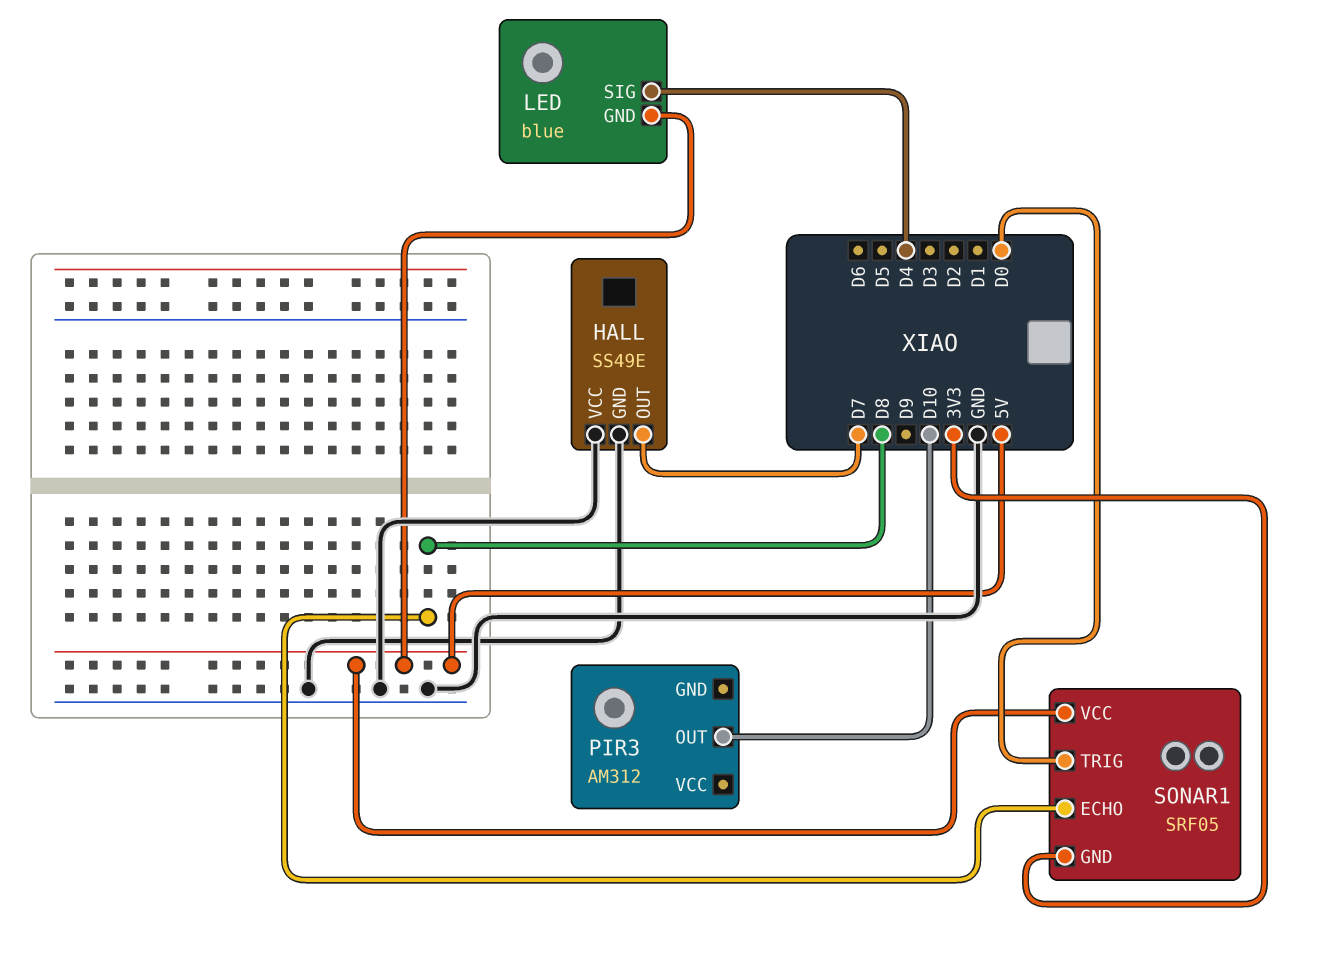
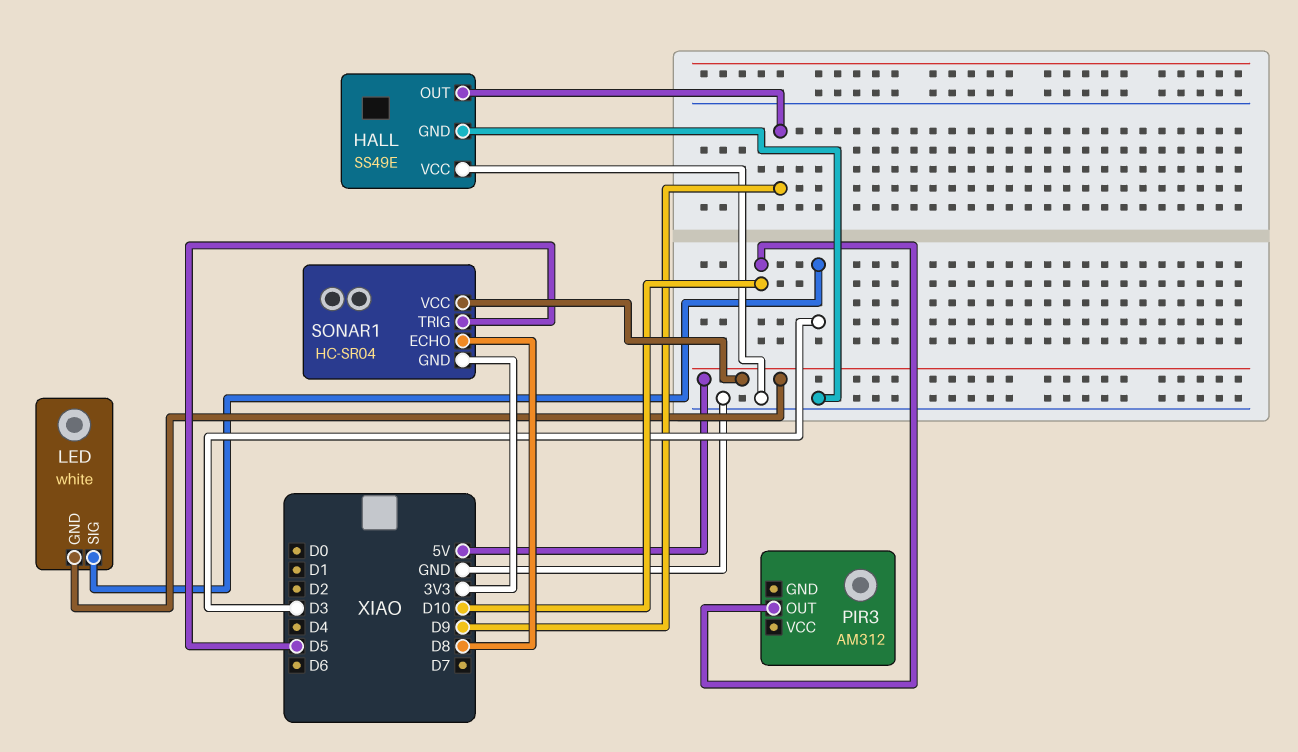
HALL pin OUT: D7 -> D9
LED: blue -> white
LED pin SIG: D4 -> D3
SONAR1: SRF05 -> HC-SR04
SONAR1 pin TRIG: D0 -> D5

